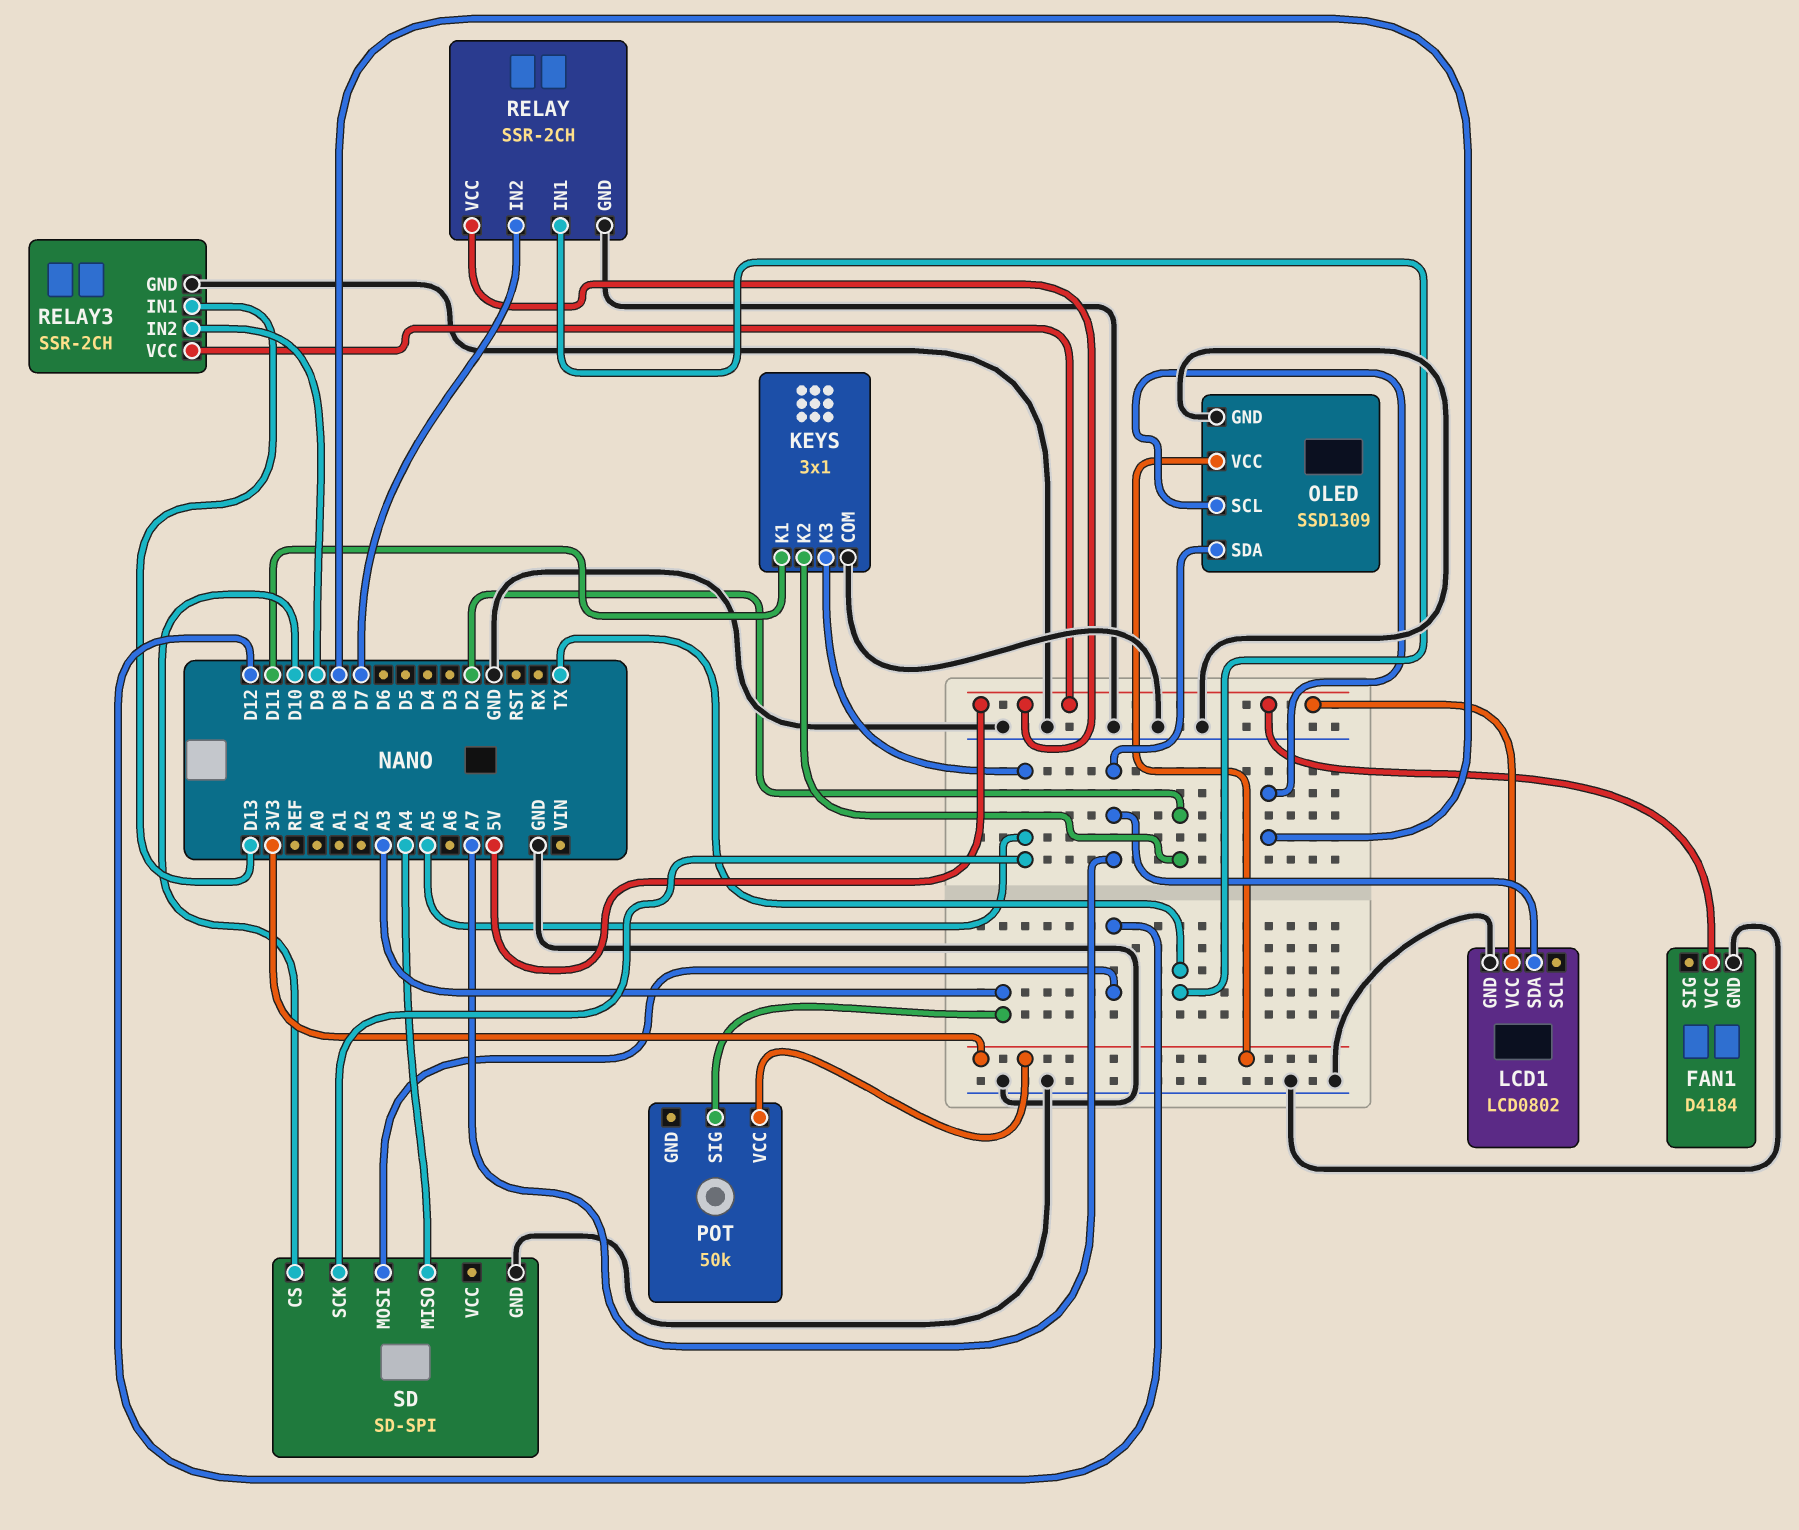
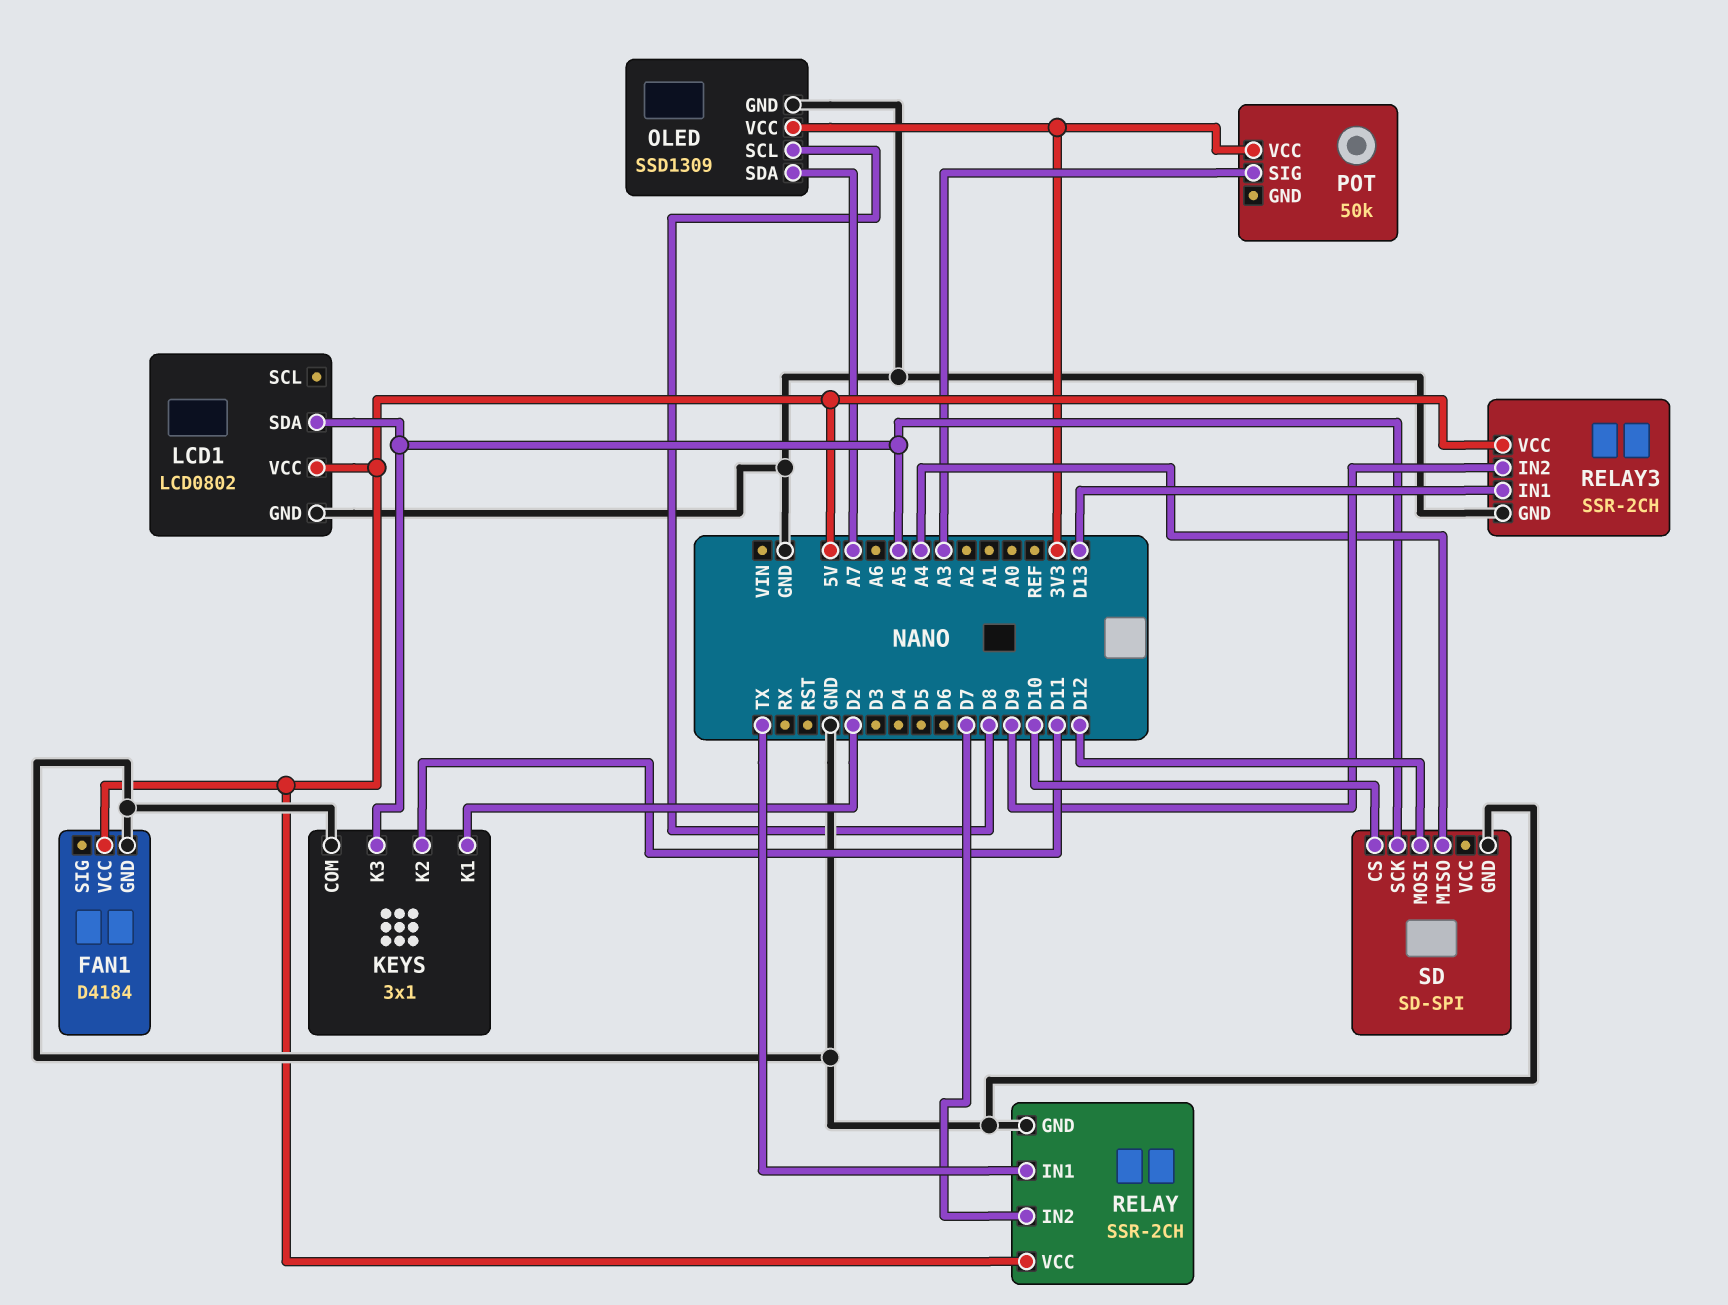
KEYS pin K1: D11 -> D2
KEYS pin K2: D2 -> D11
LCD1 pin SDA: A7 -> A5

